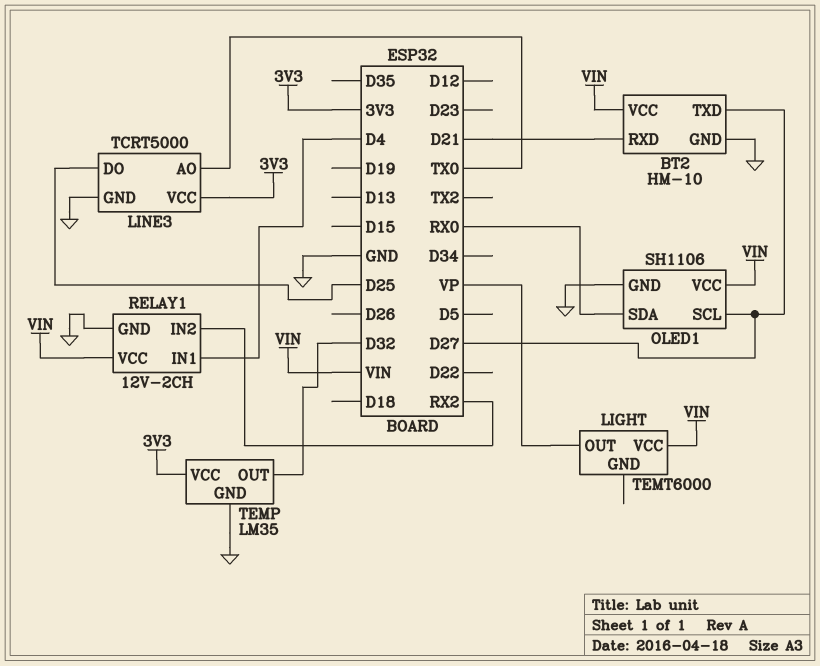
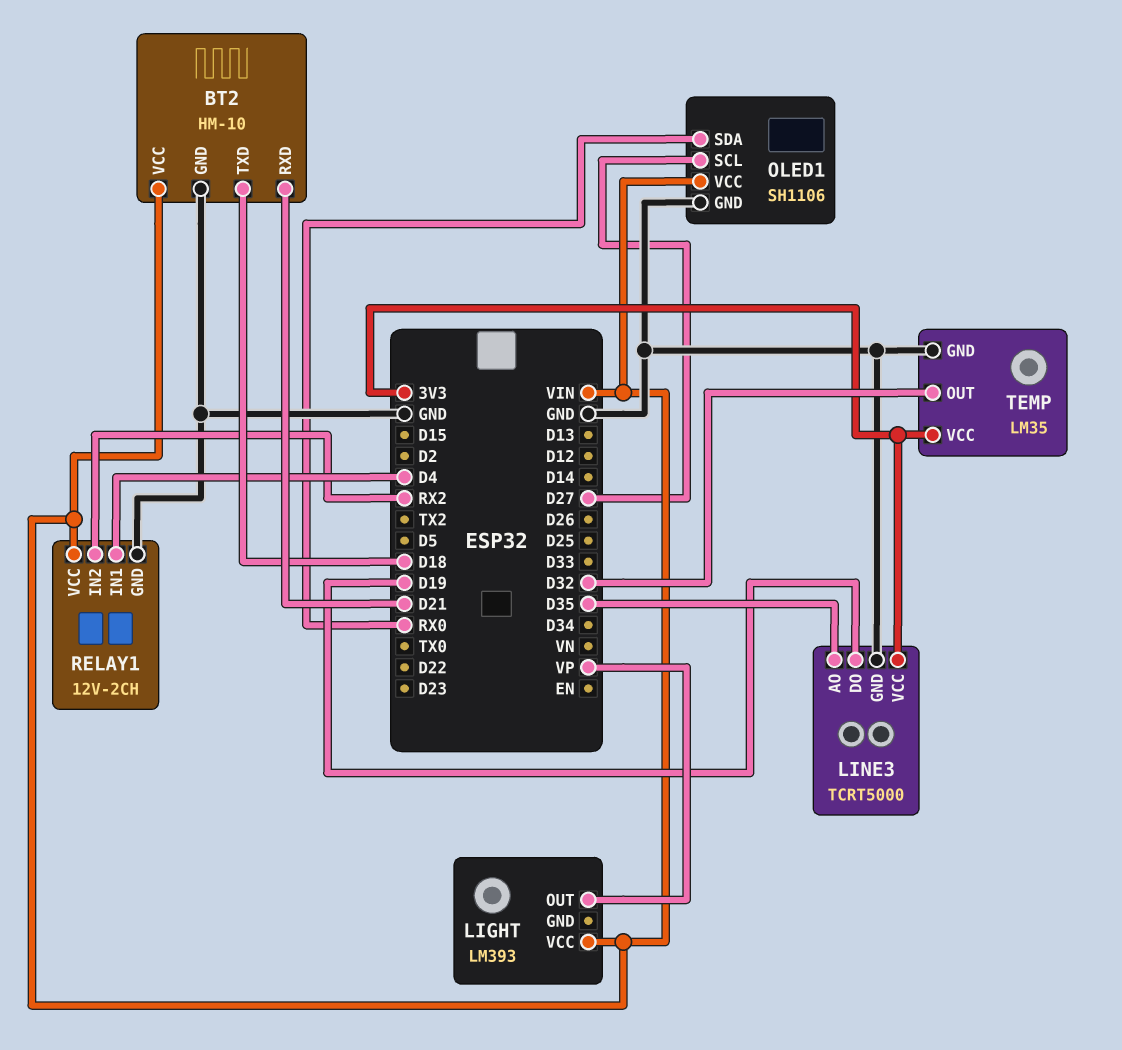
BT2 pin TXD: D27 -> D18
LIGHT: TEMT6000 -> LM393
LINE3 pin AO: TX0 -> D35
LINE3 pin DO: D25 -> D19

